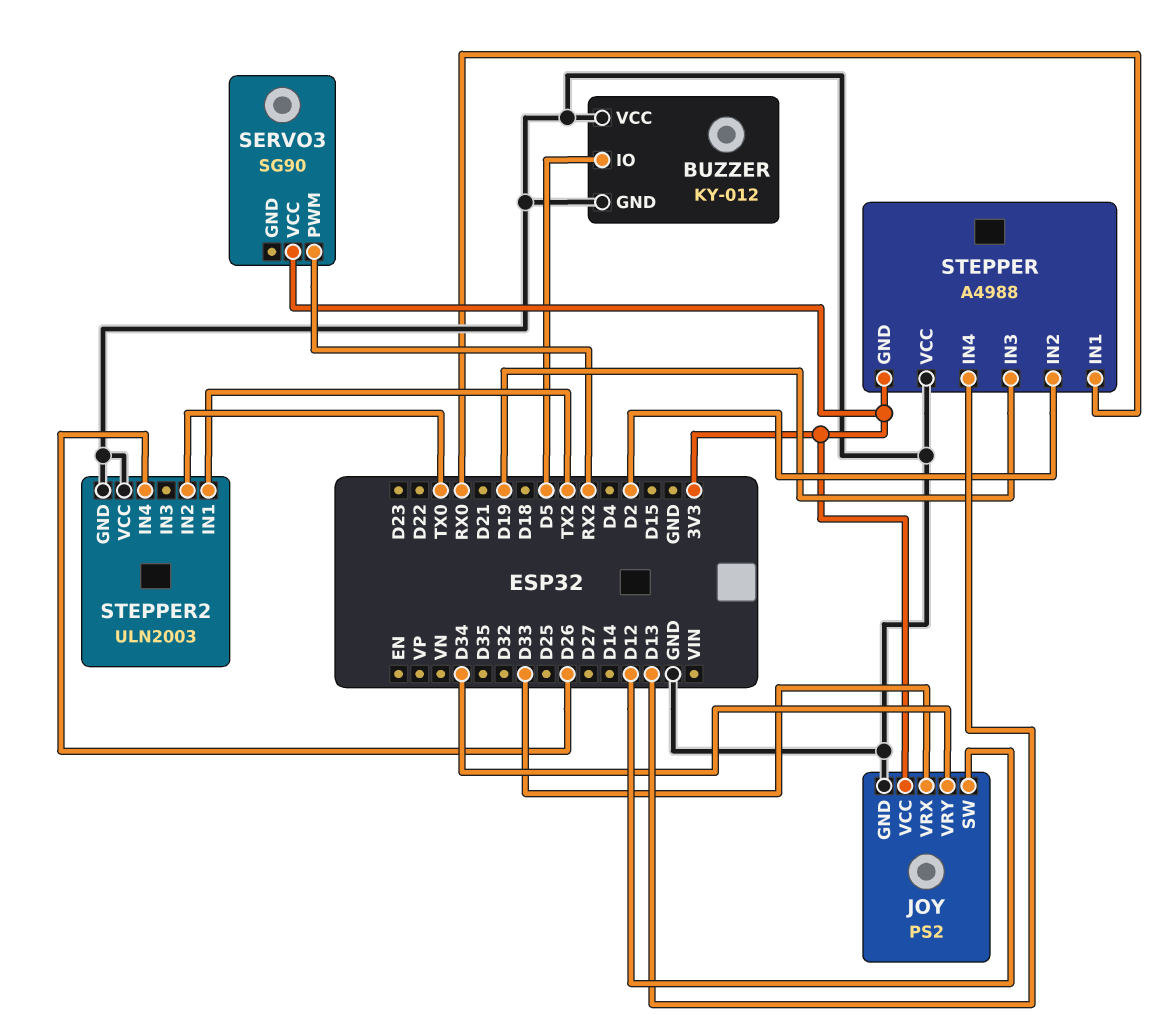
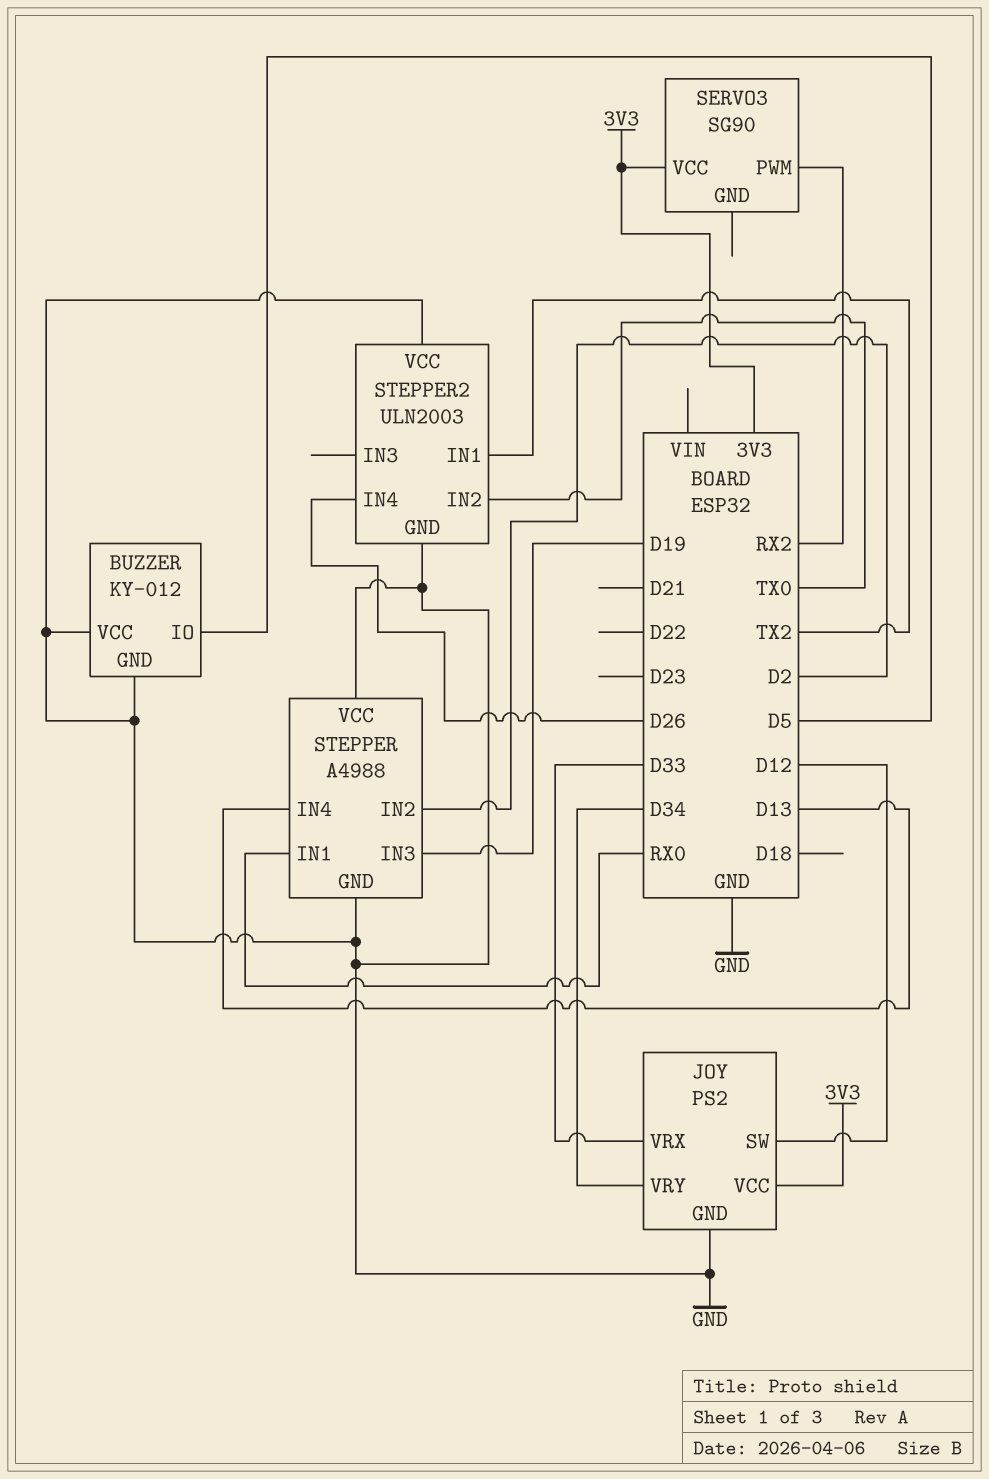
STEPPER pin GND: 3V3 -> GND

